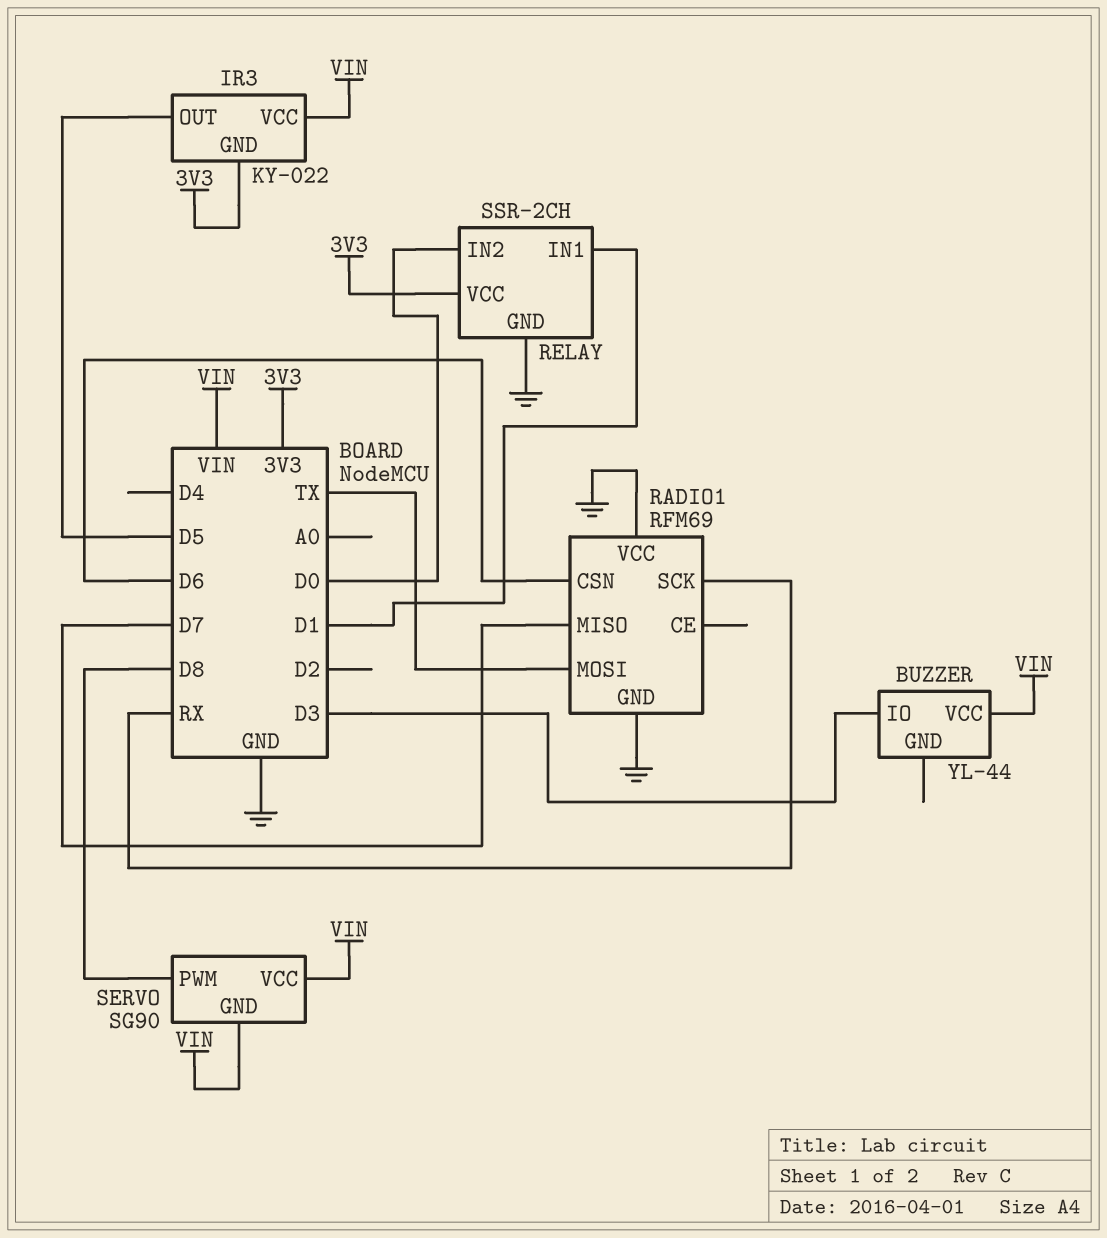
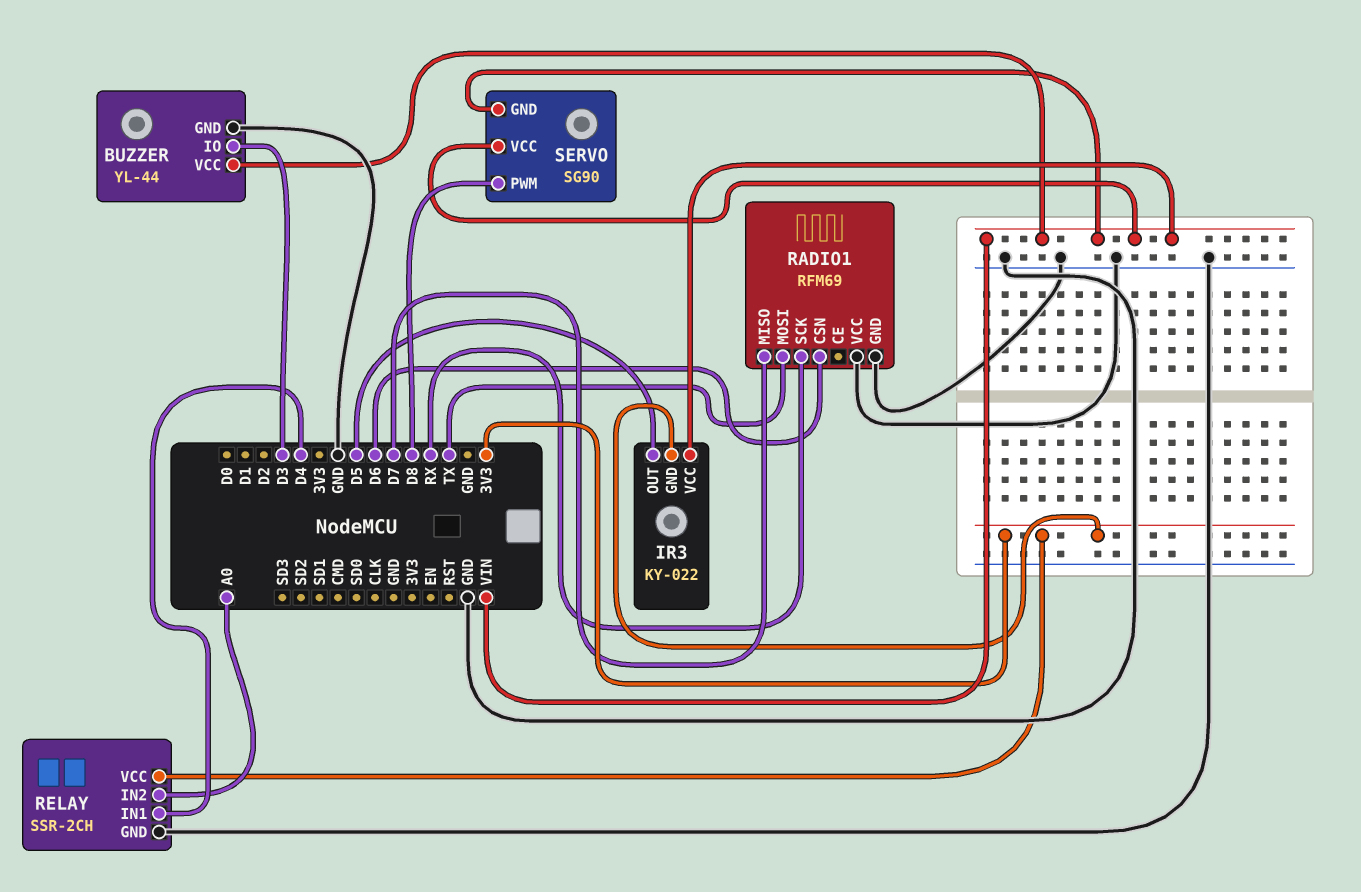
BUZZER pin GND: none -> GND
RELAY pin IN1: D1 -> D4
RELAY pin IN2: D0 -> A0

